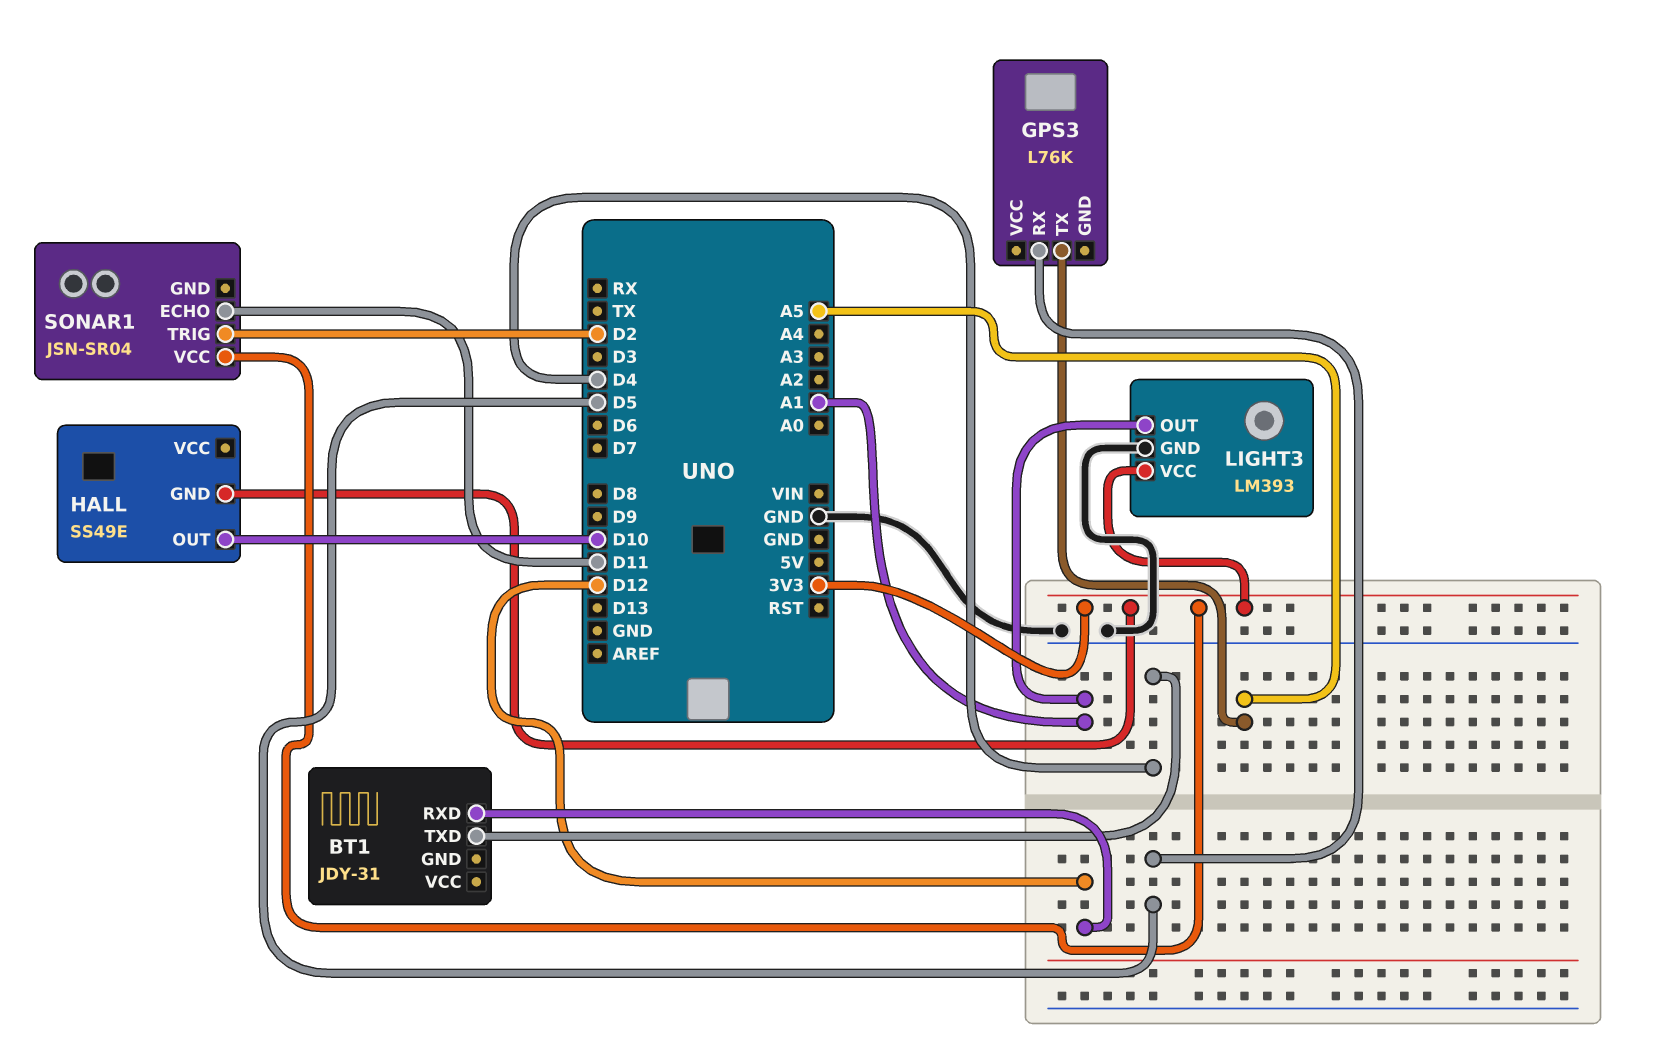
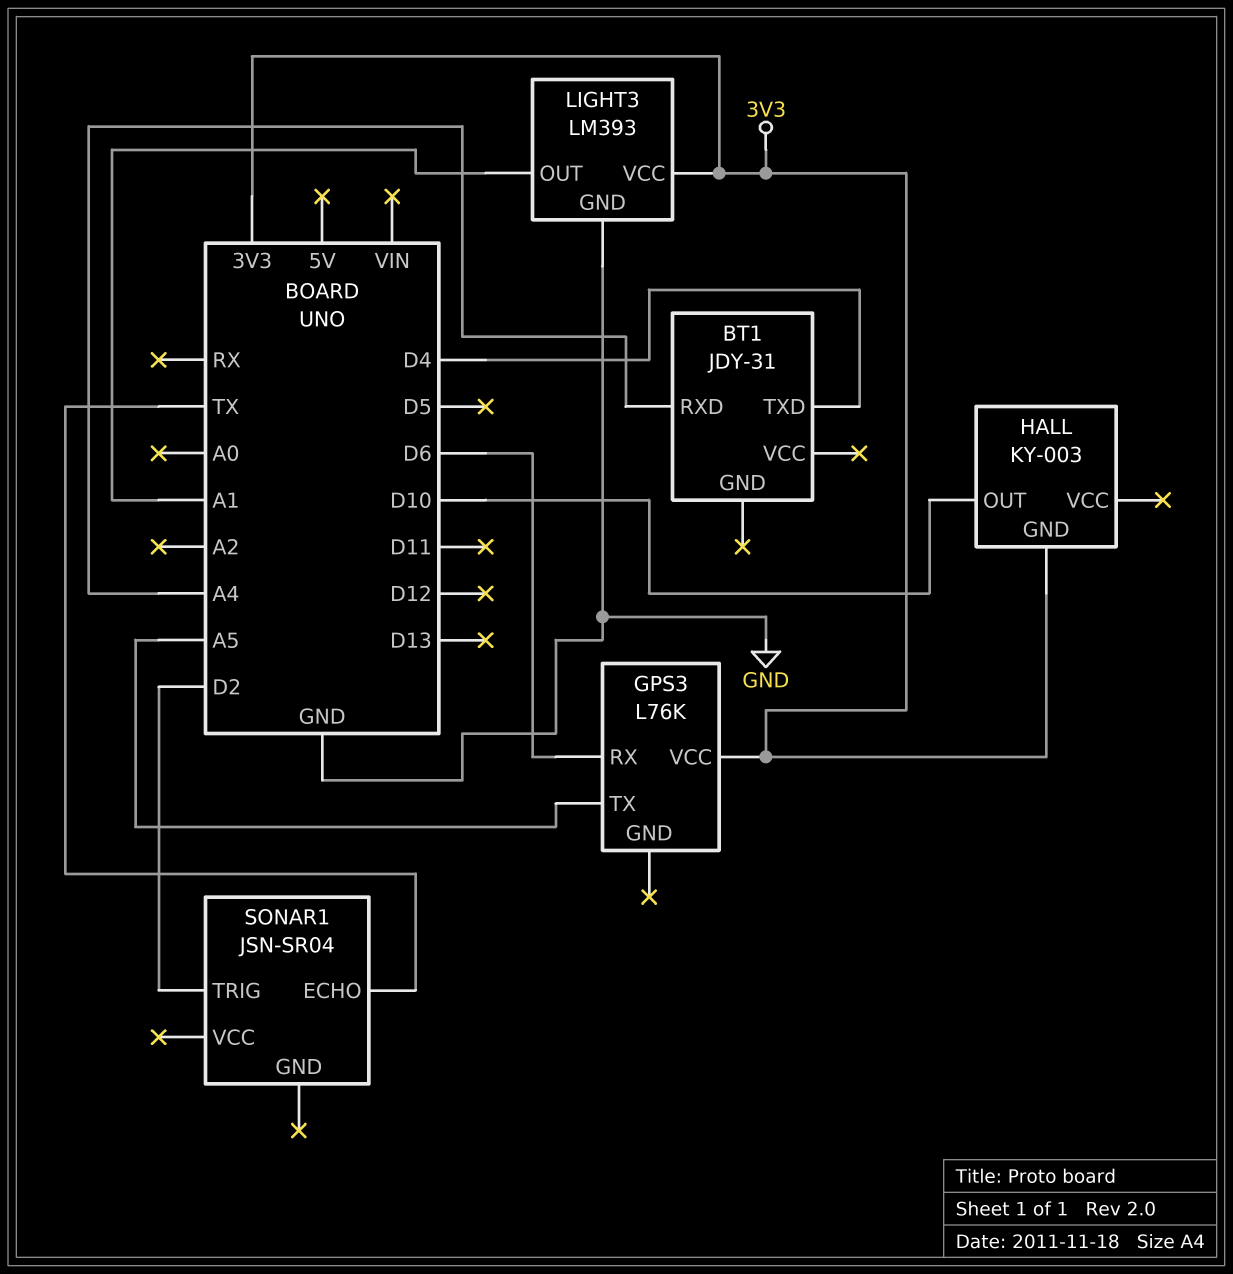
BT1 pin RXD: D12 -> A4
GPS3 pin RX: D5 -> D6
GPS3 pin VCC: none -> 3V3
HALL: SS49E -> KY-003
SONAR1 pin ECHO: D11 -> TX
SONAR1 pin VCC: 3V3 -> none

